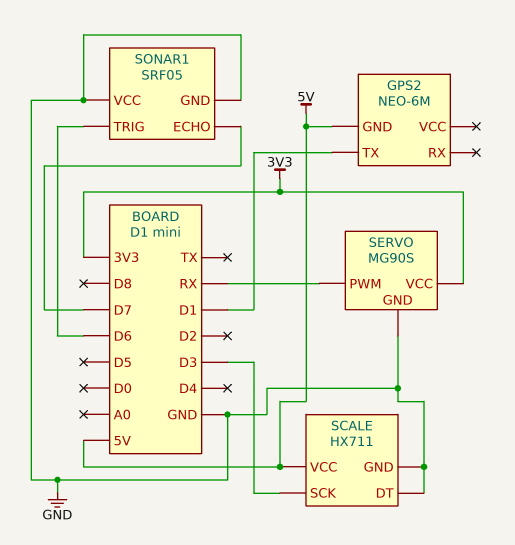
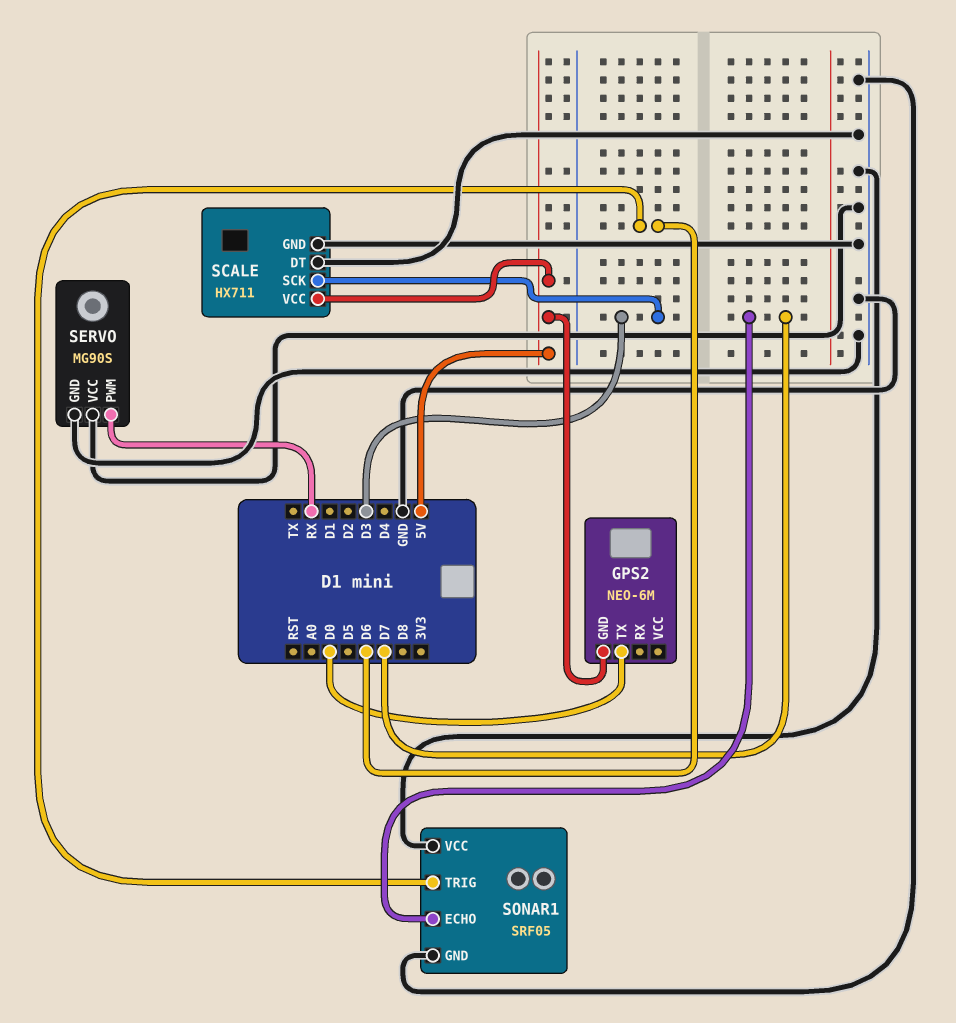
GPS2 pin TX: D1 -> D0
SERVO pin VCC: 3V3 -> GND

